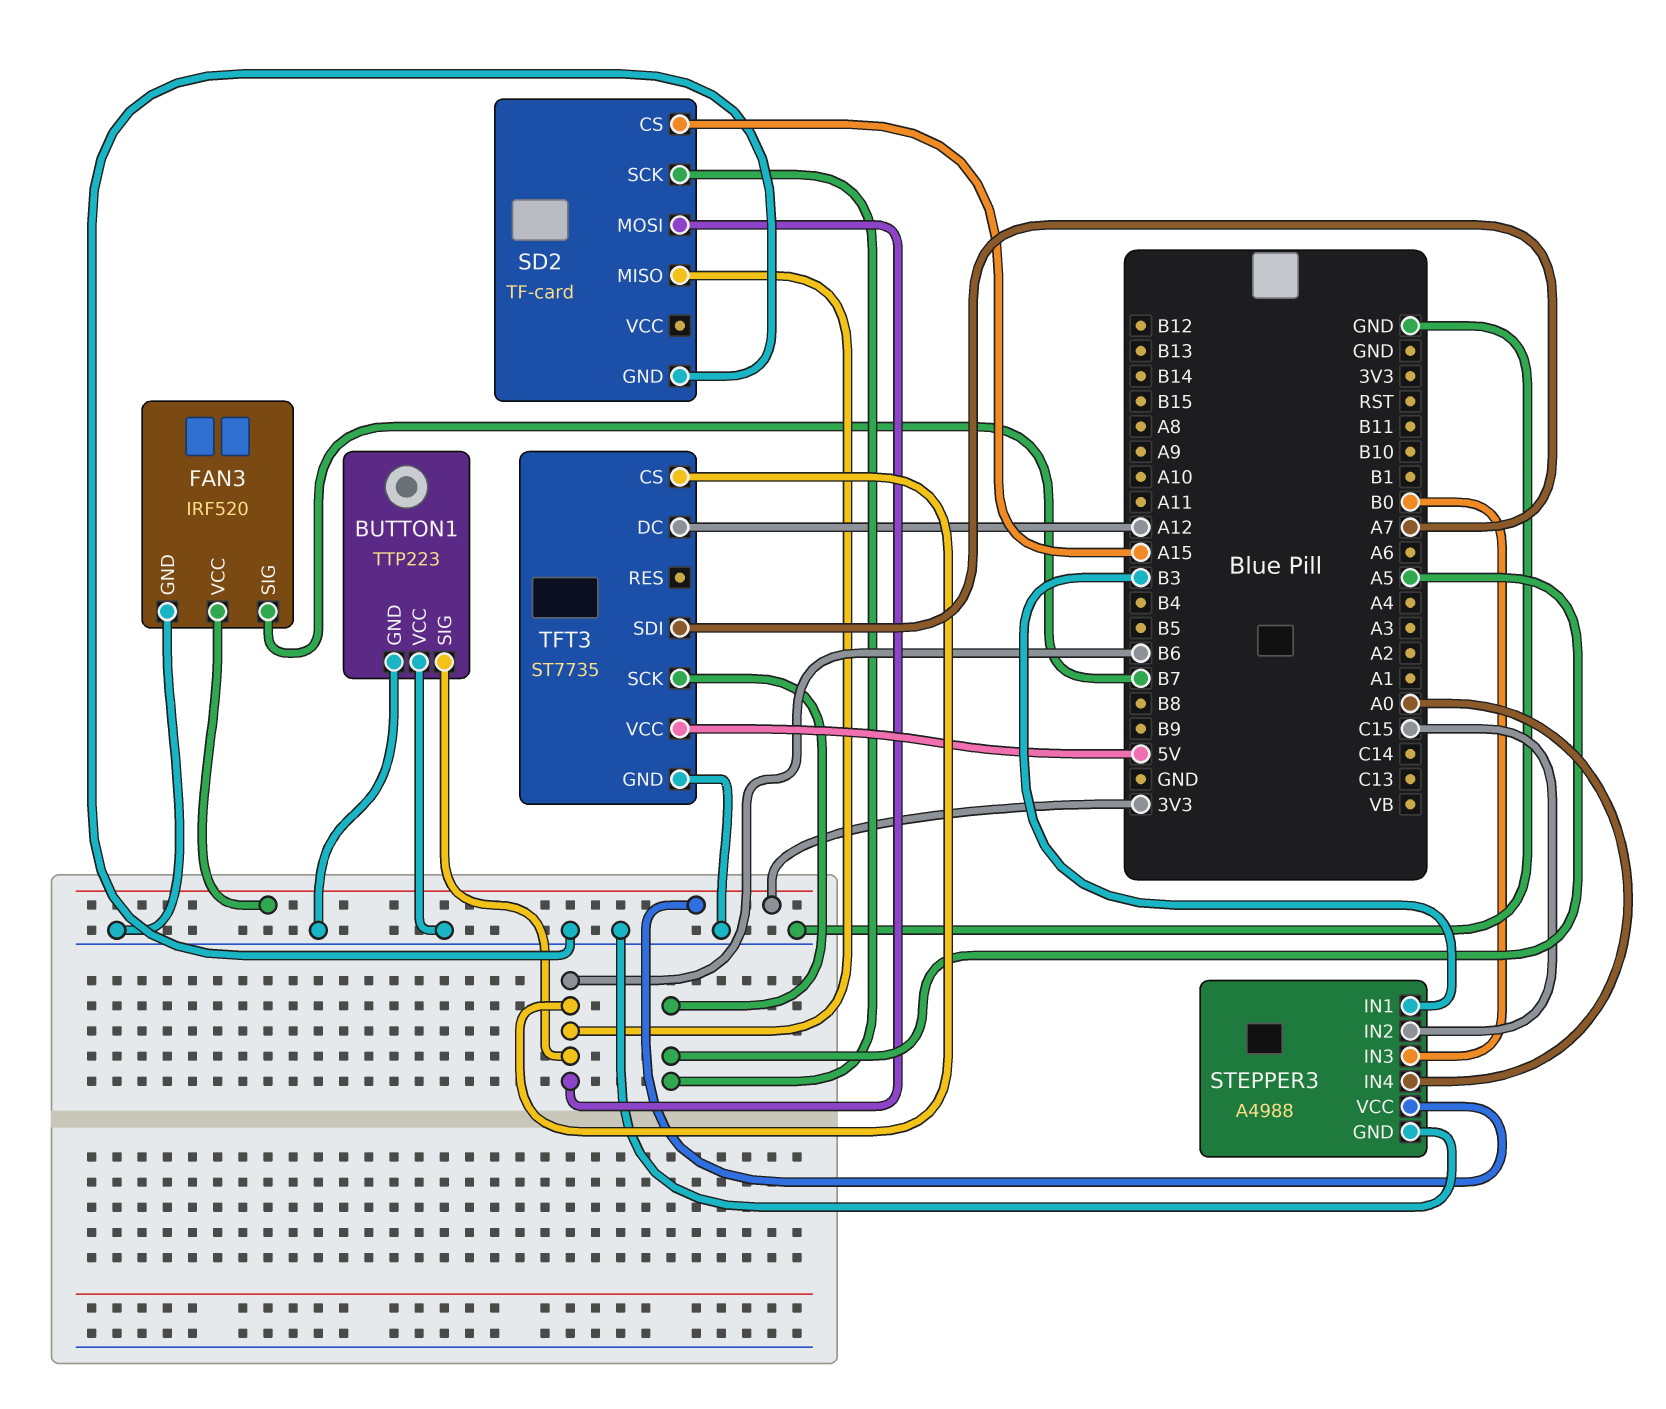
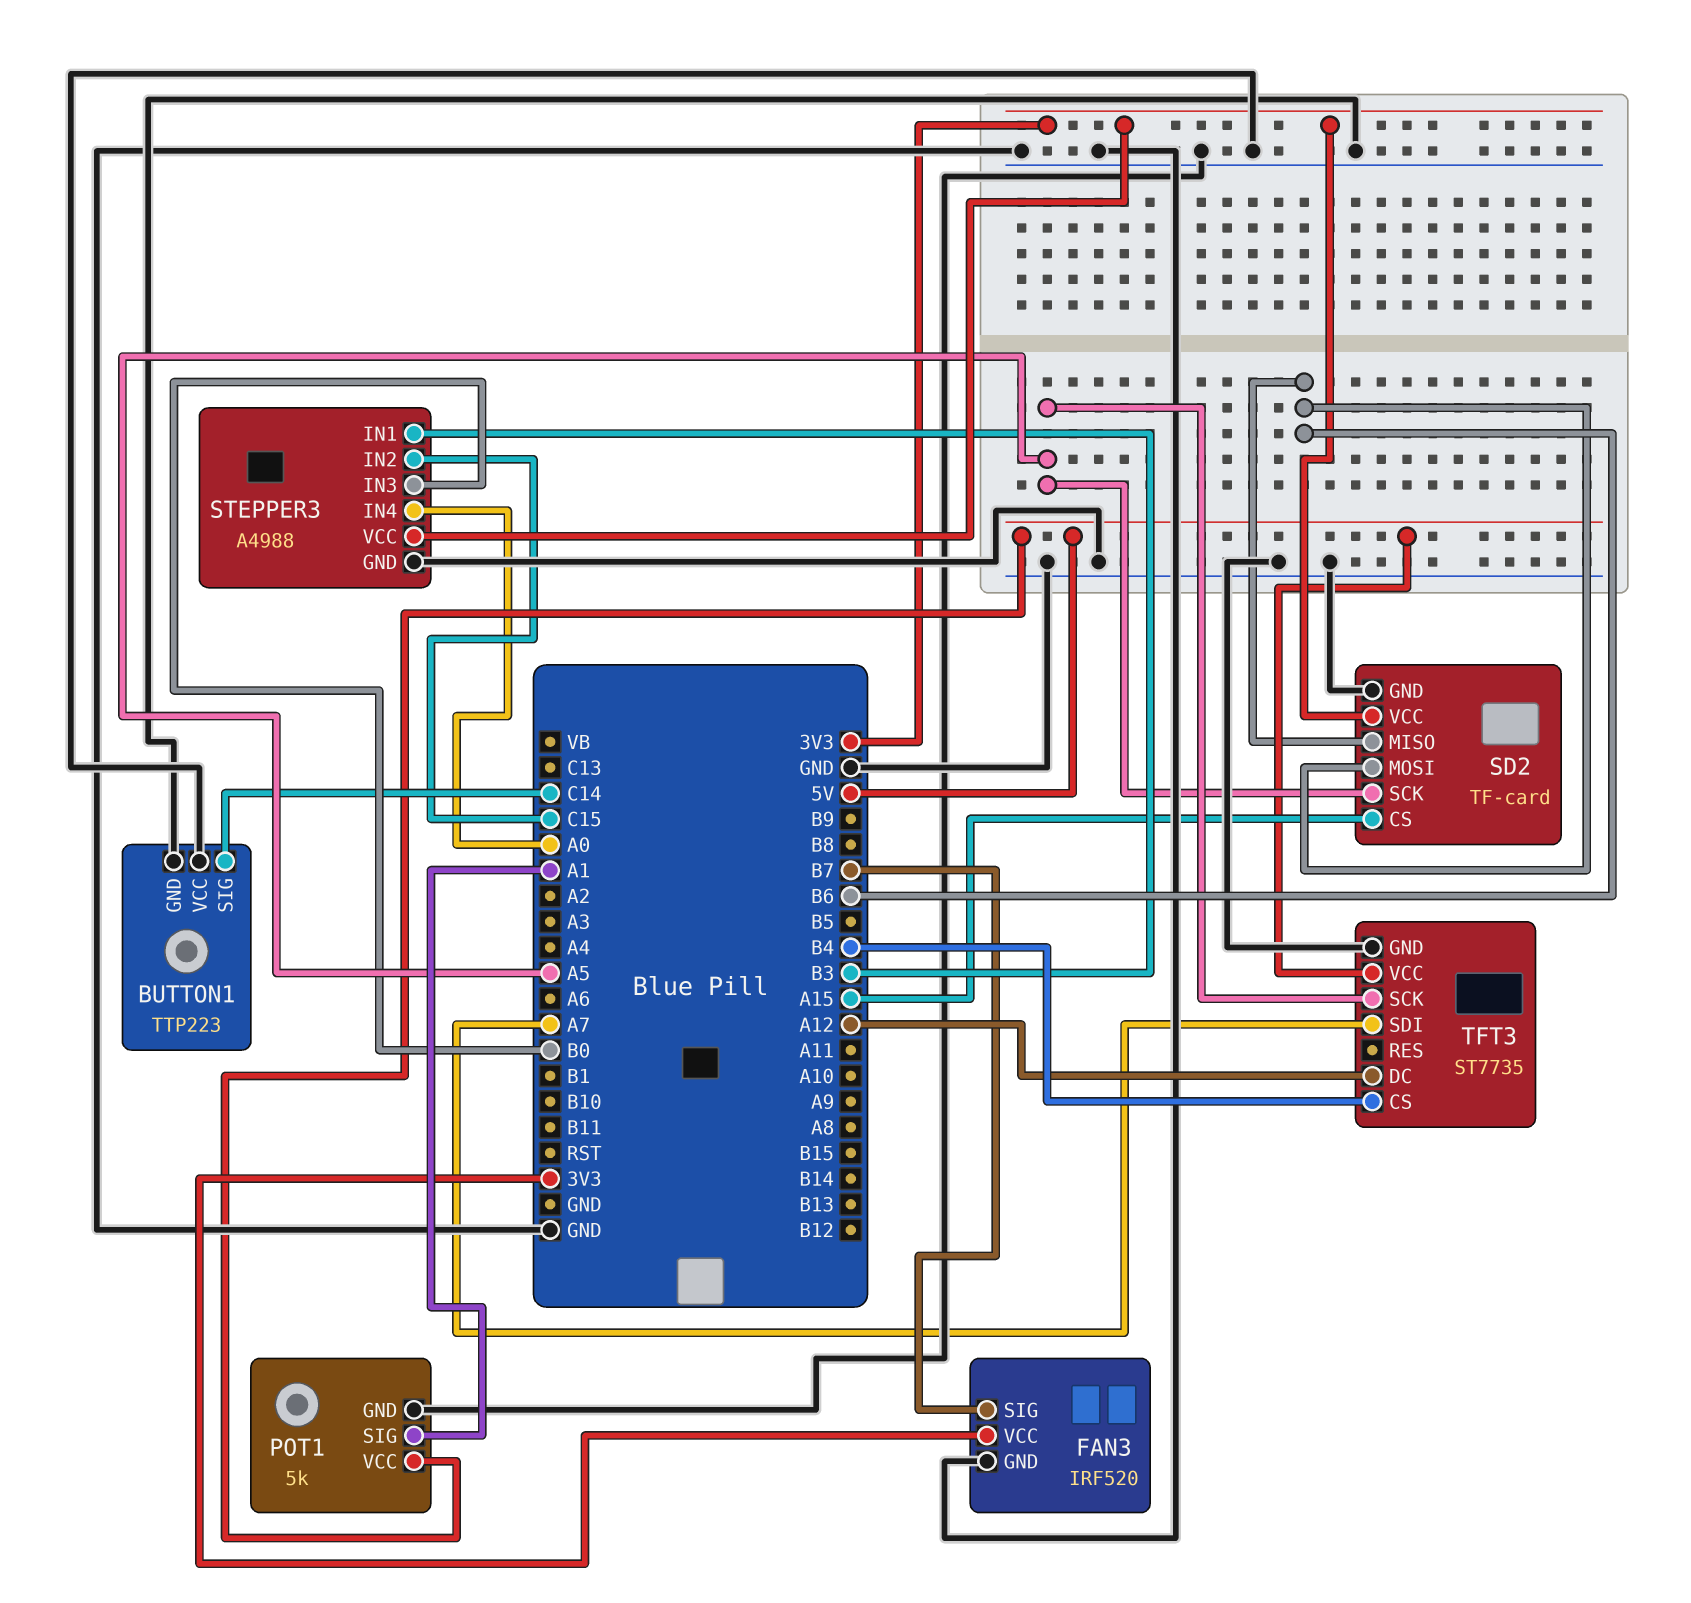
BUTTON1 pin SIG: B6 -> C14
POT1: none -> 5k
POT1 pin GND: none -> GND
POT1 pin SIG: none -> A1
POT1 pin VCC: none -> 5V
SD2 pin VCC: none -> 3V3
TFT3 pin CS: B6 -> B4

